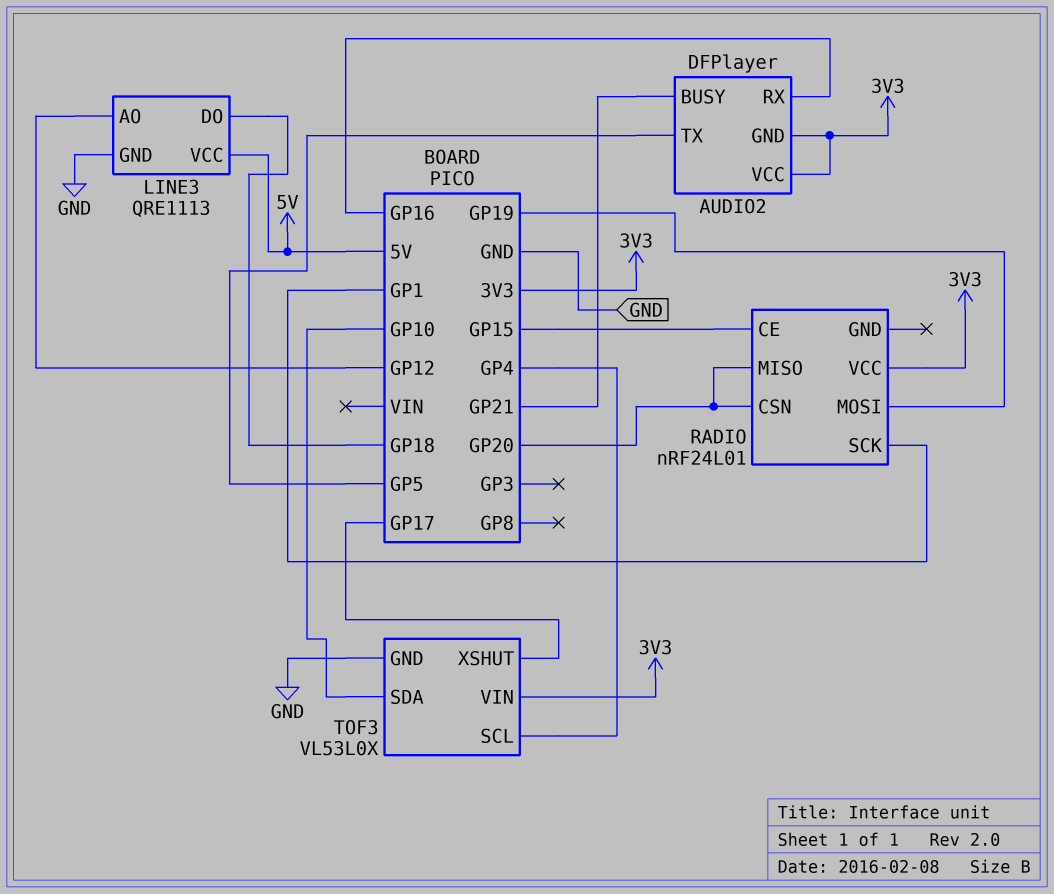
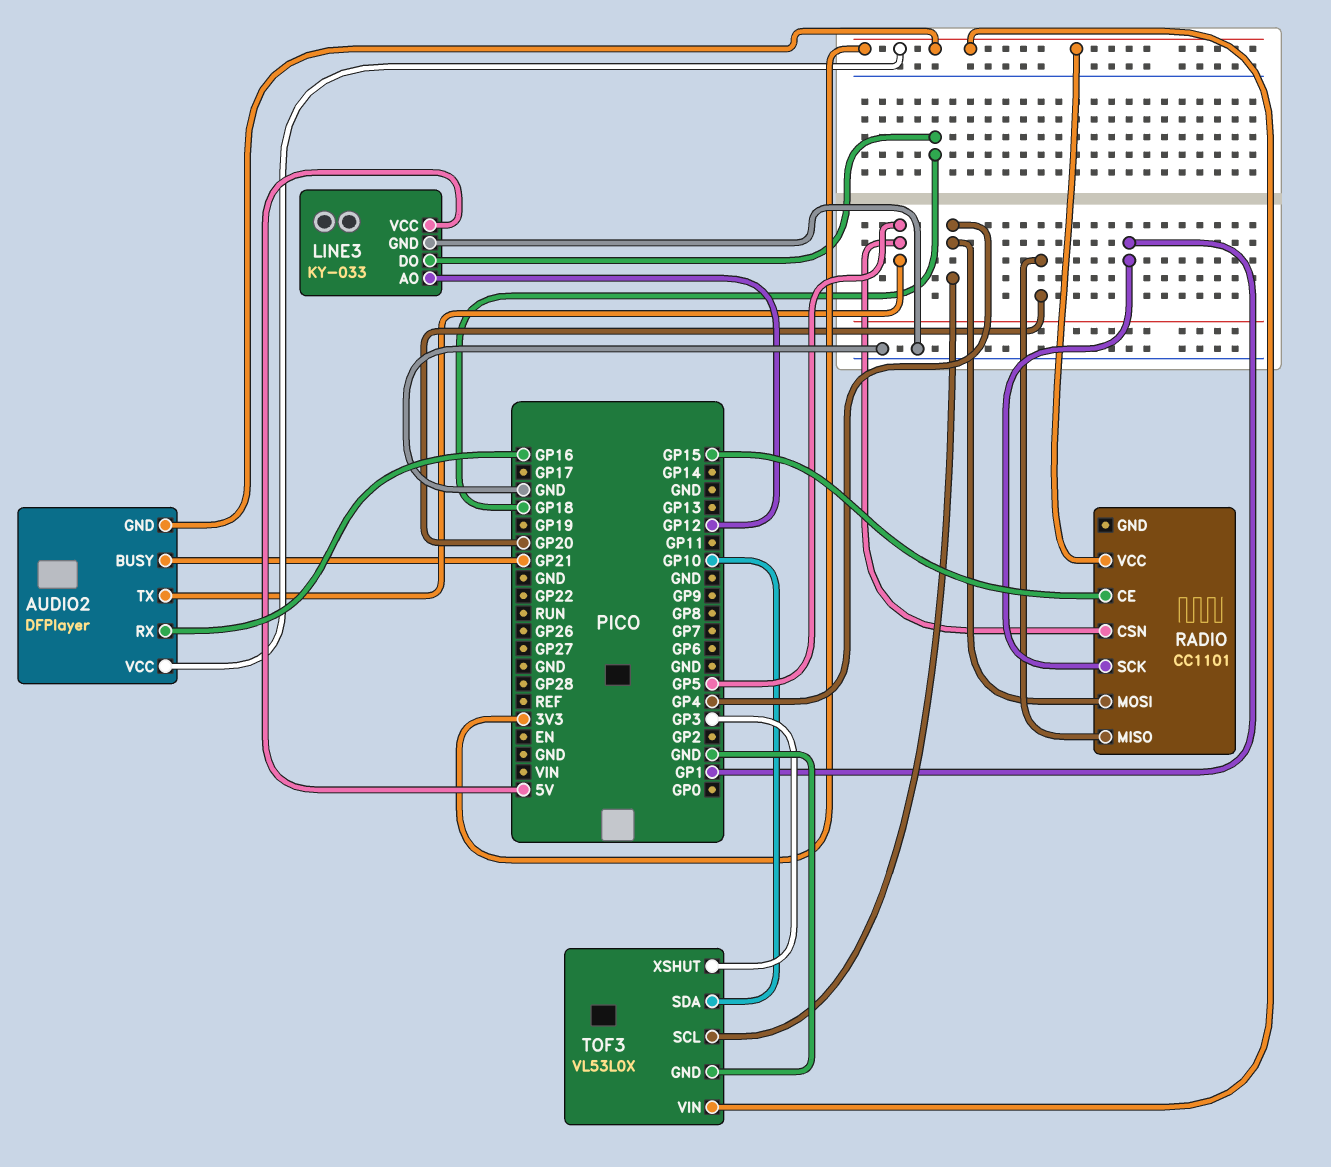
LINE3: QRE1113 -> KY-033
RADIO: nRF24L01 -> CC1101
RADIO pin CSN: GP20 -> GP5
RADIO pin MOSI: GP19 -> GP4
TOF3 pin XSHUT: GP17 -> GP3

